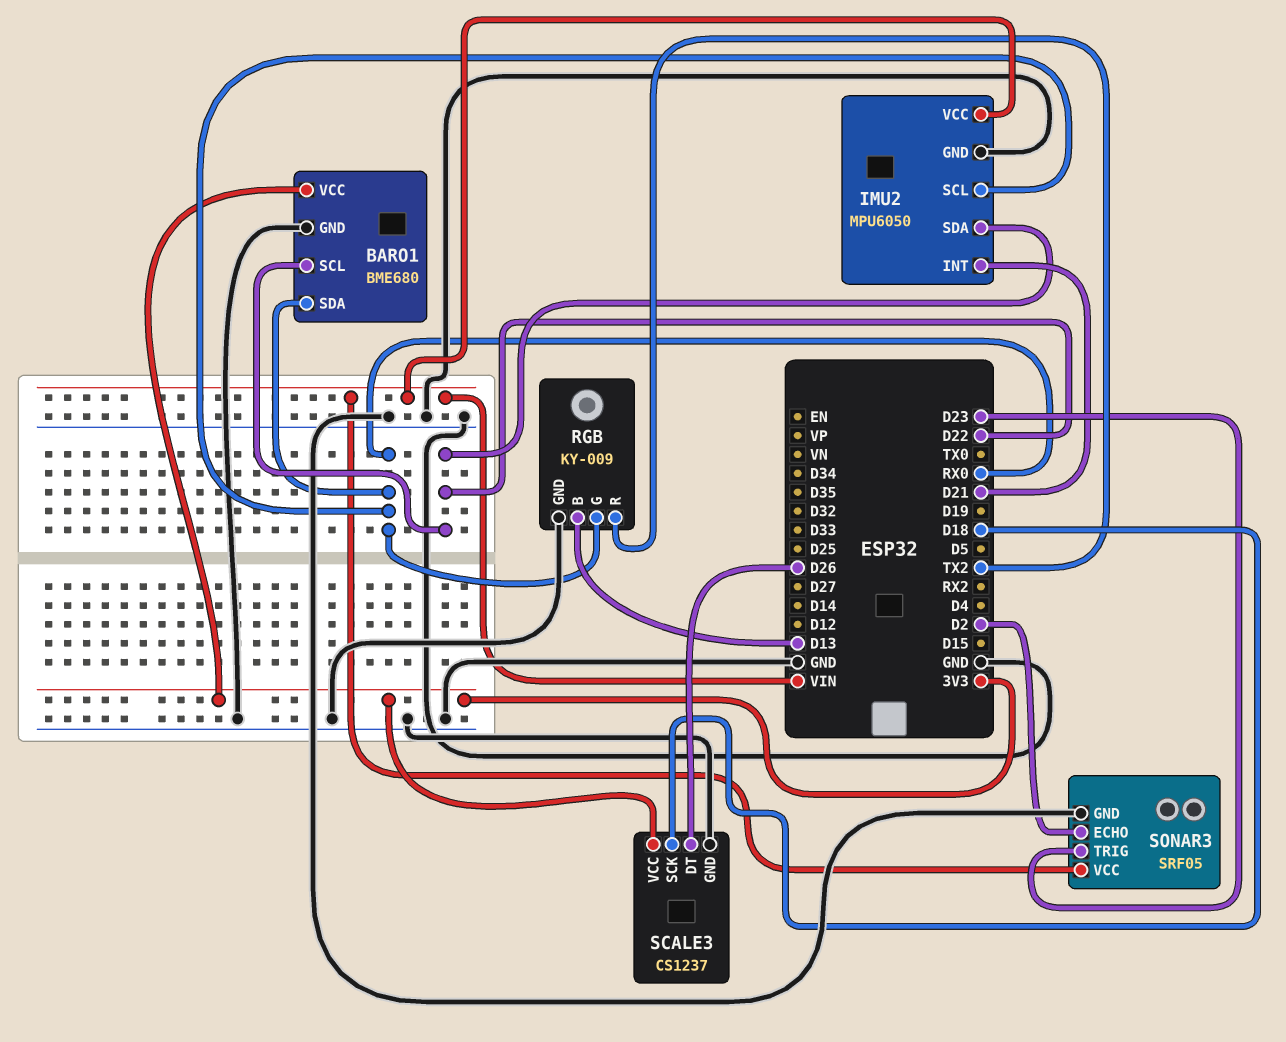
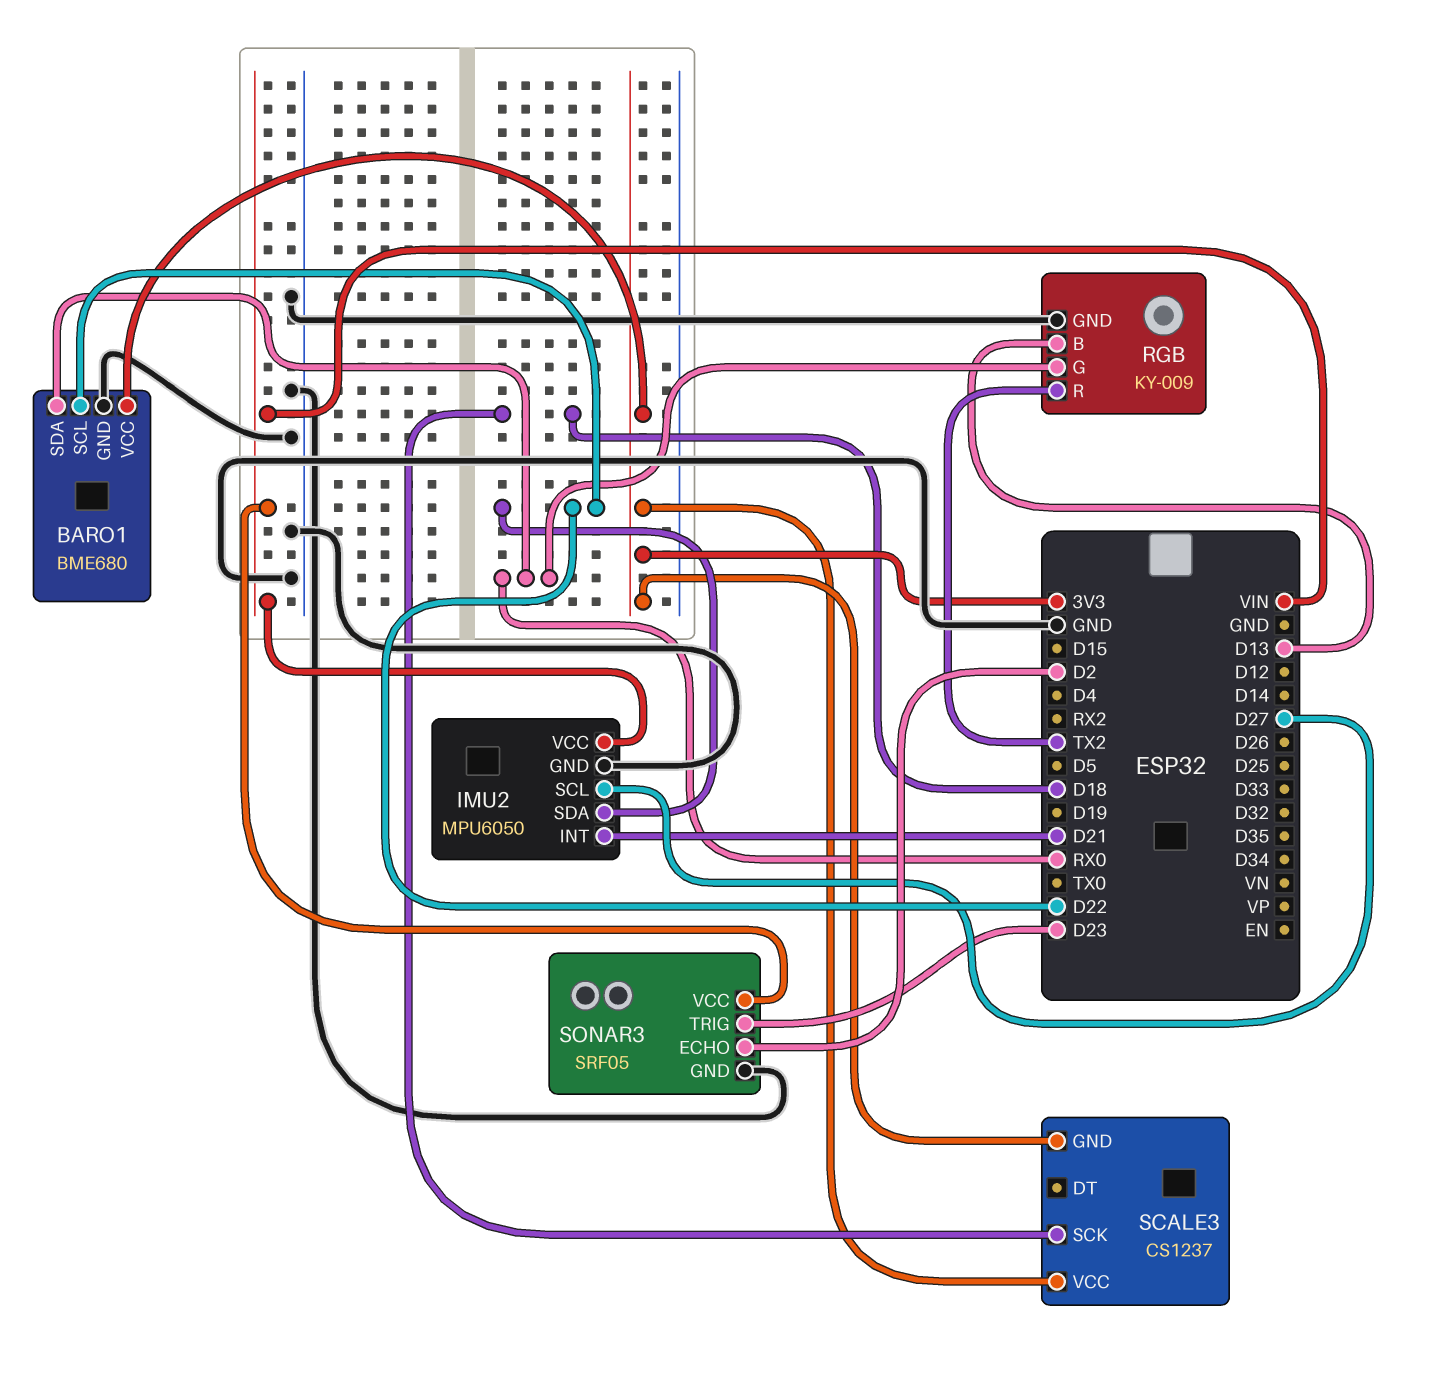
IMU2 pin SCL: RX0 -> D27
SCALE3 pin DT: D26 -> none
SCALE3 pin GND: GND -> 3V3

